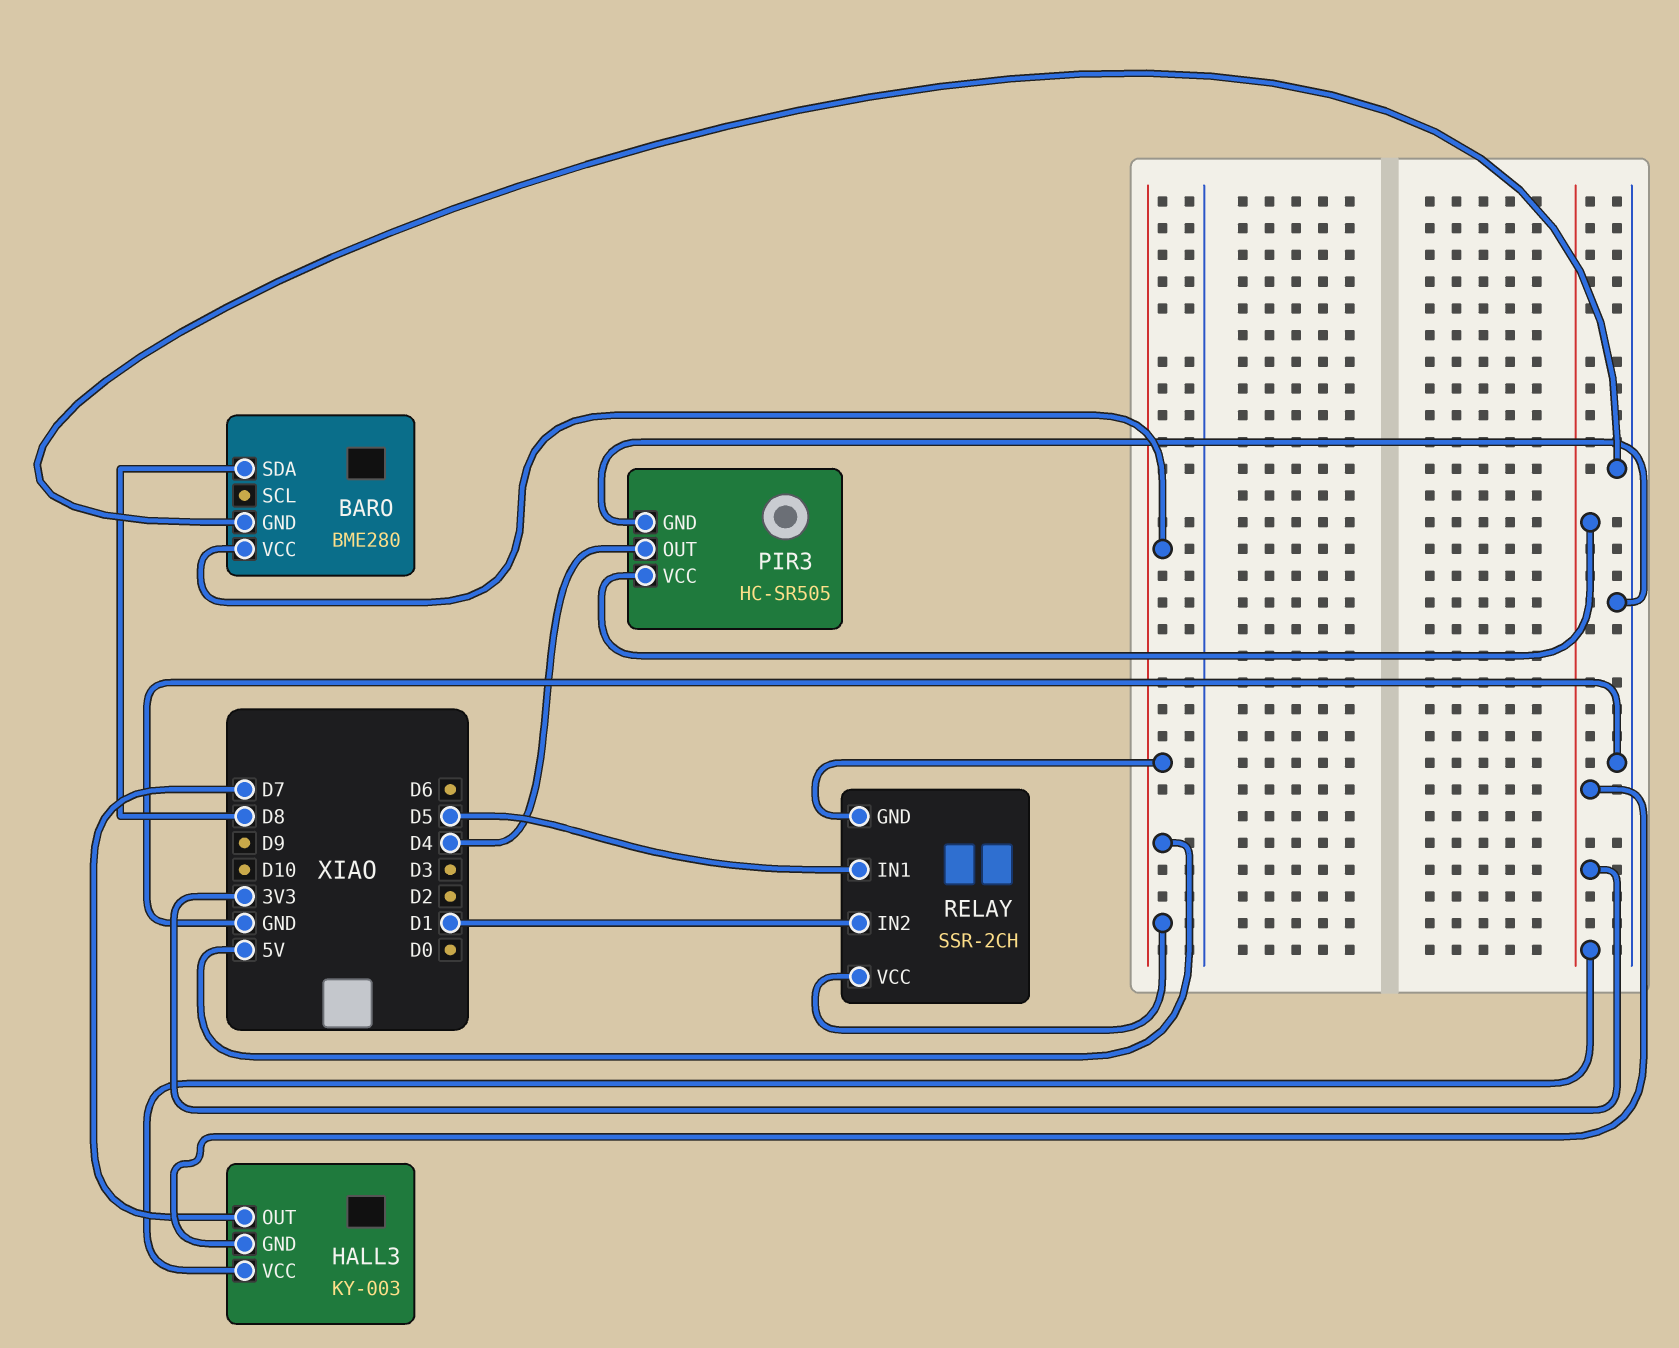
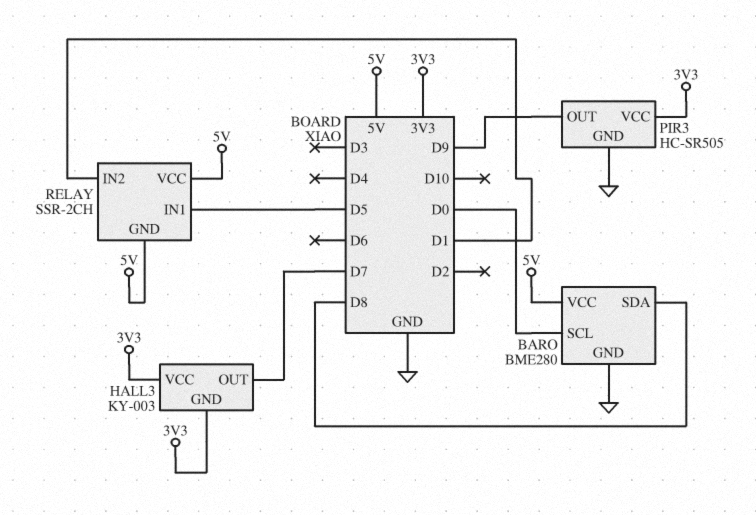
BARO pin SCL: none -> D0
PIR3 pin OUT: D4 -> D9

